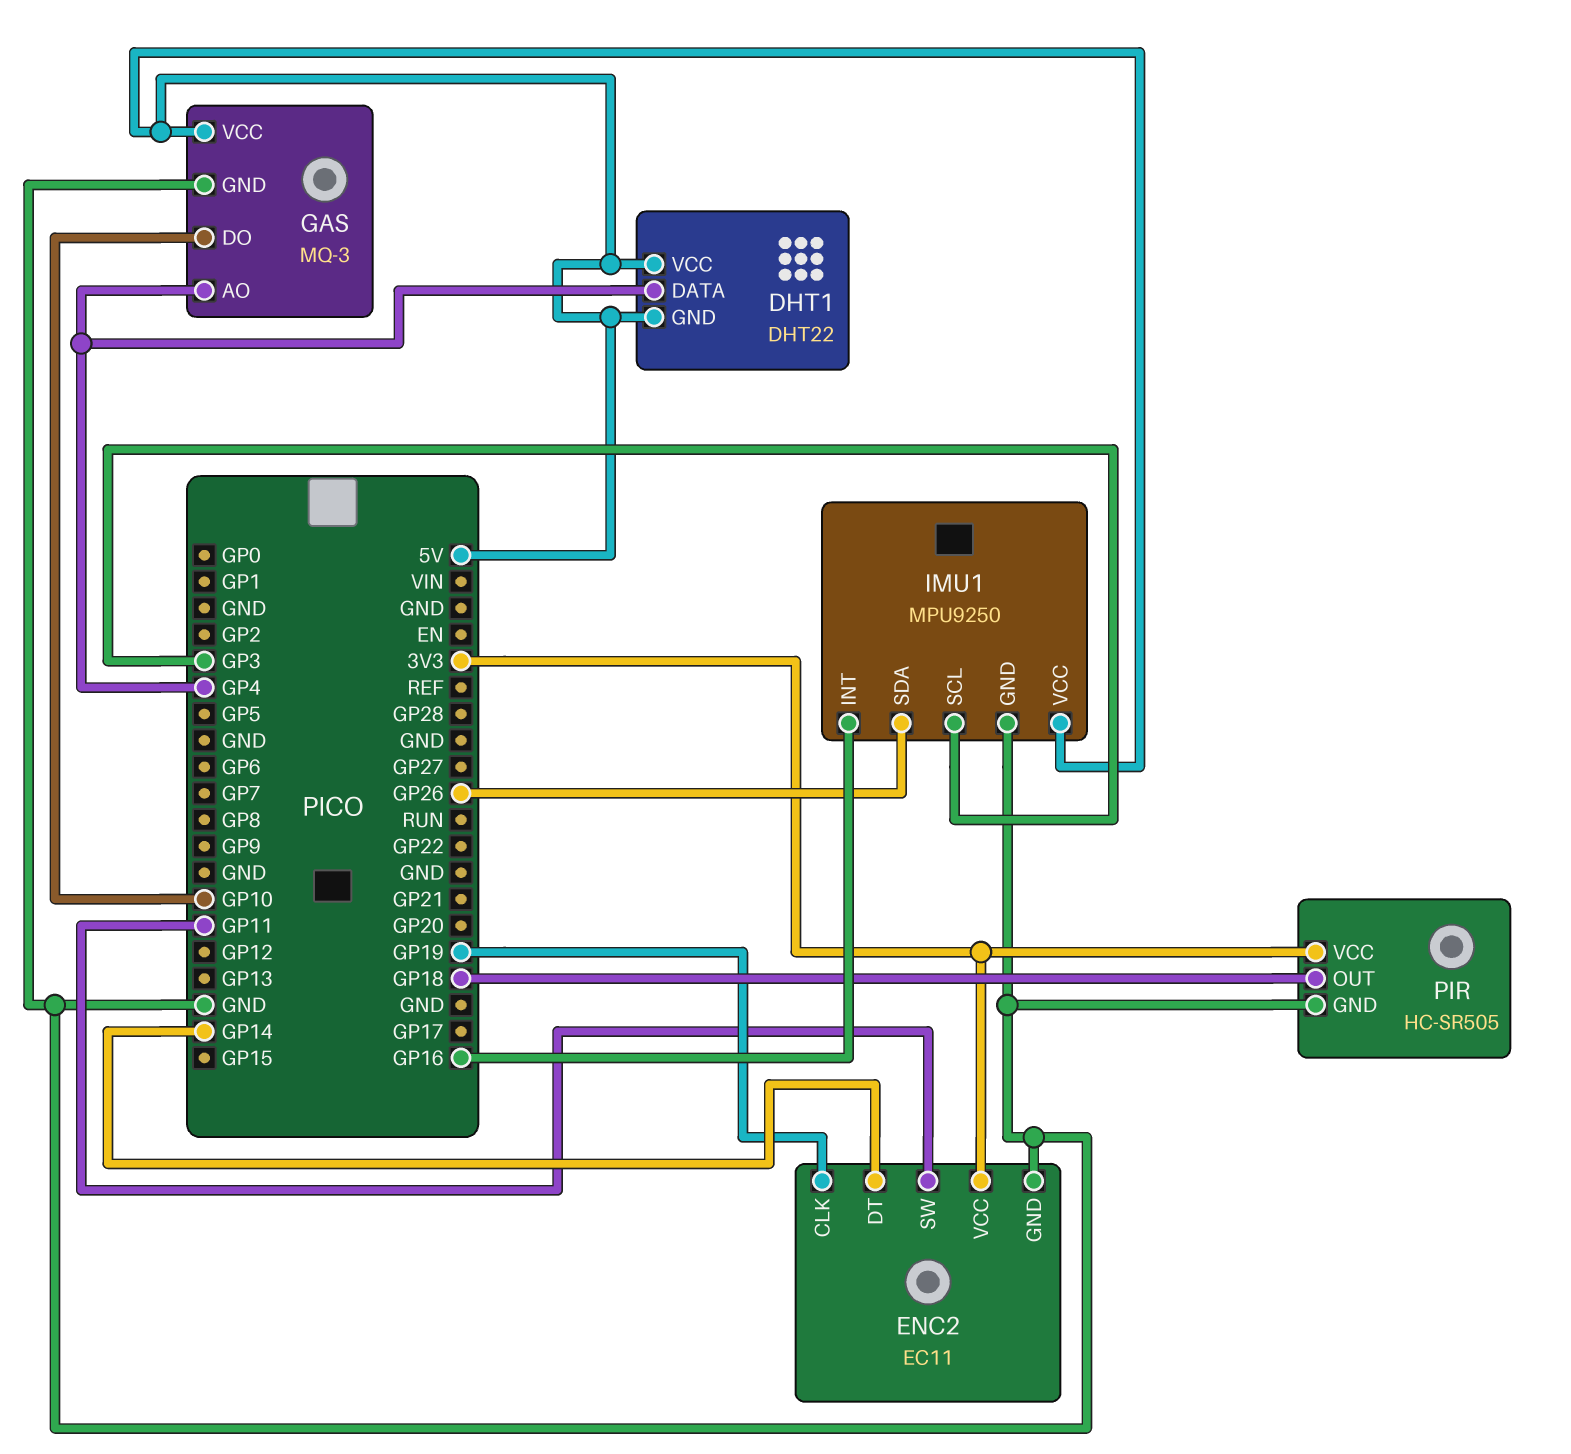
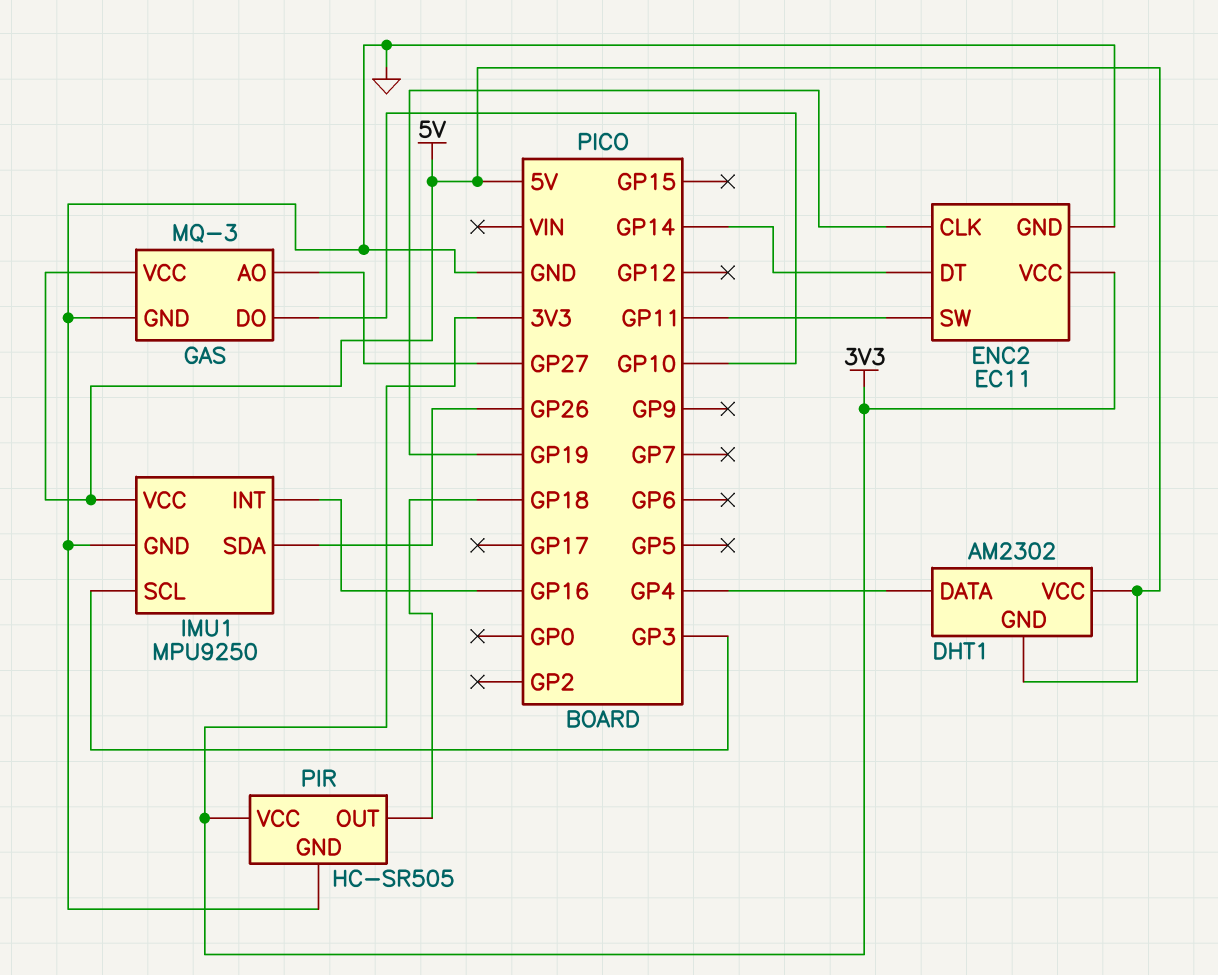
DHT1: DHT22 -> AM2302
GAS pin AO: GP4 -> GP27

